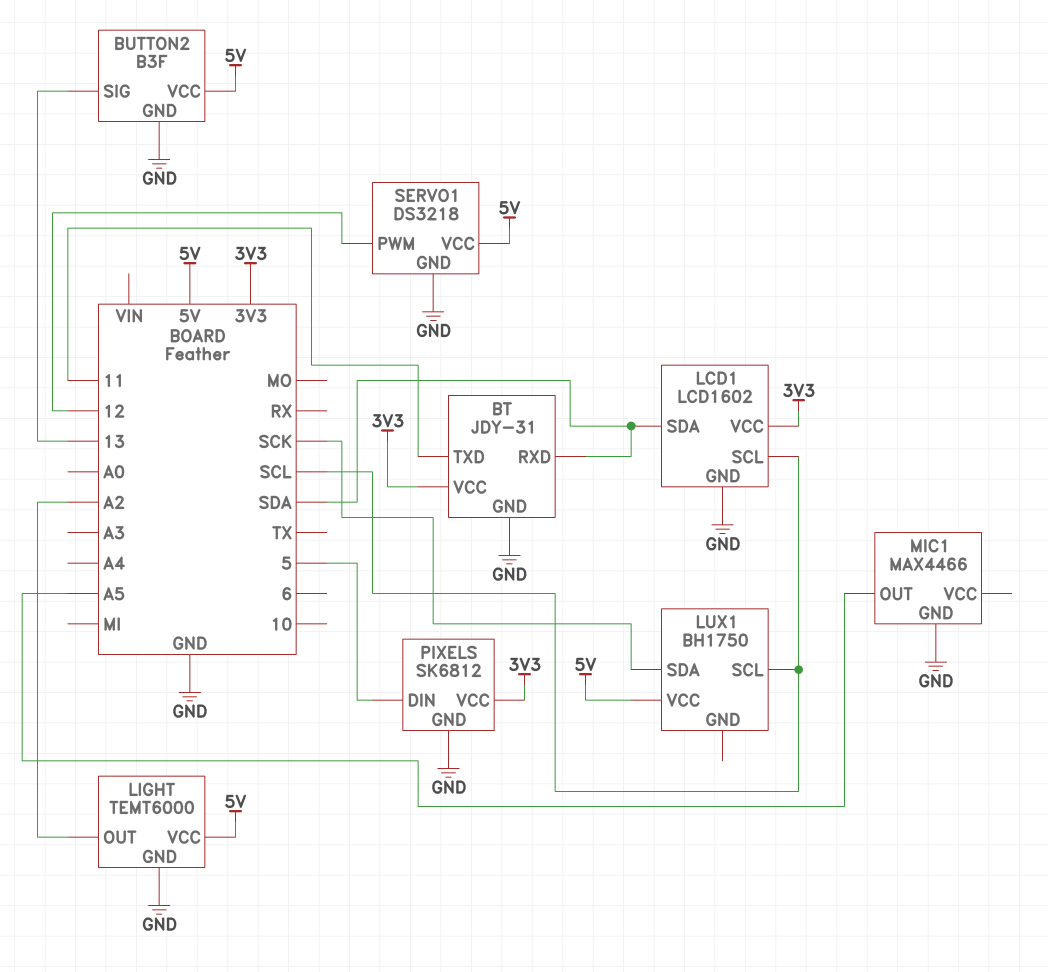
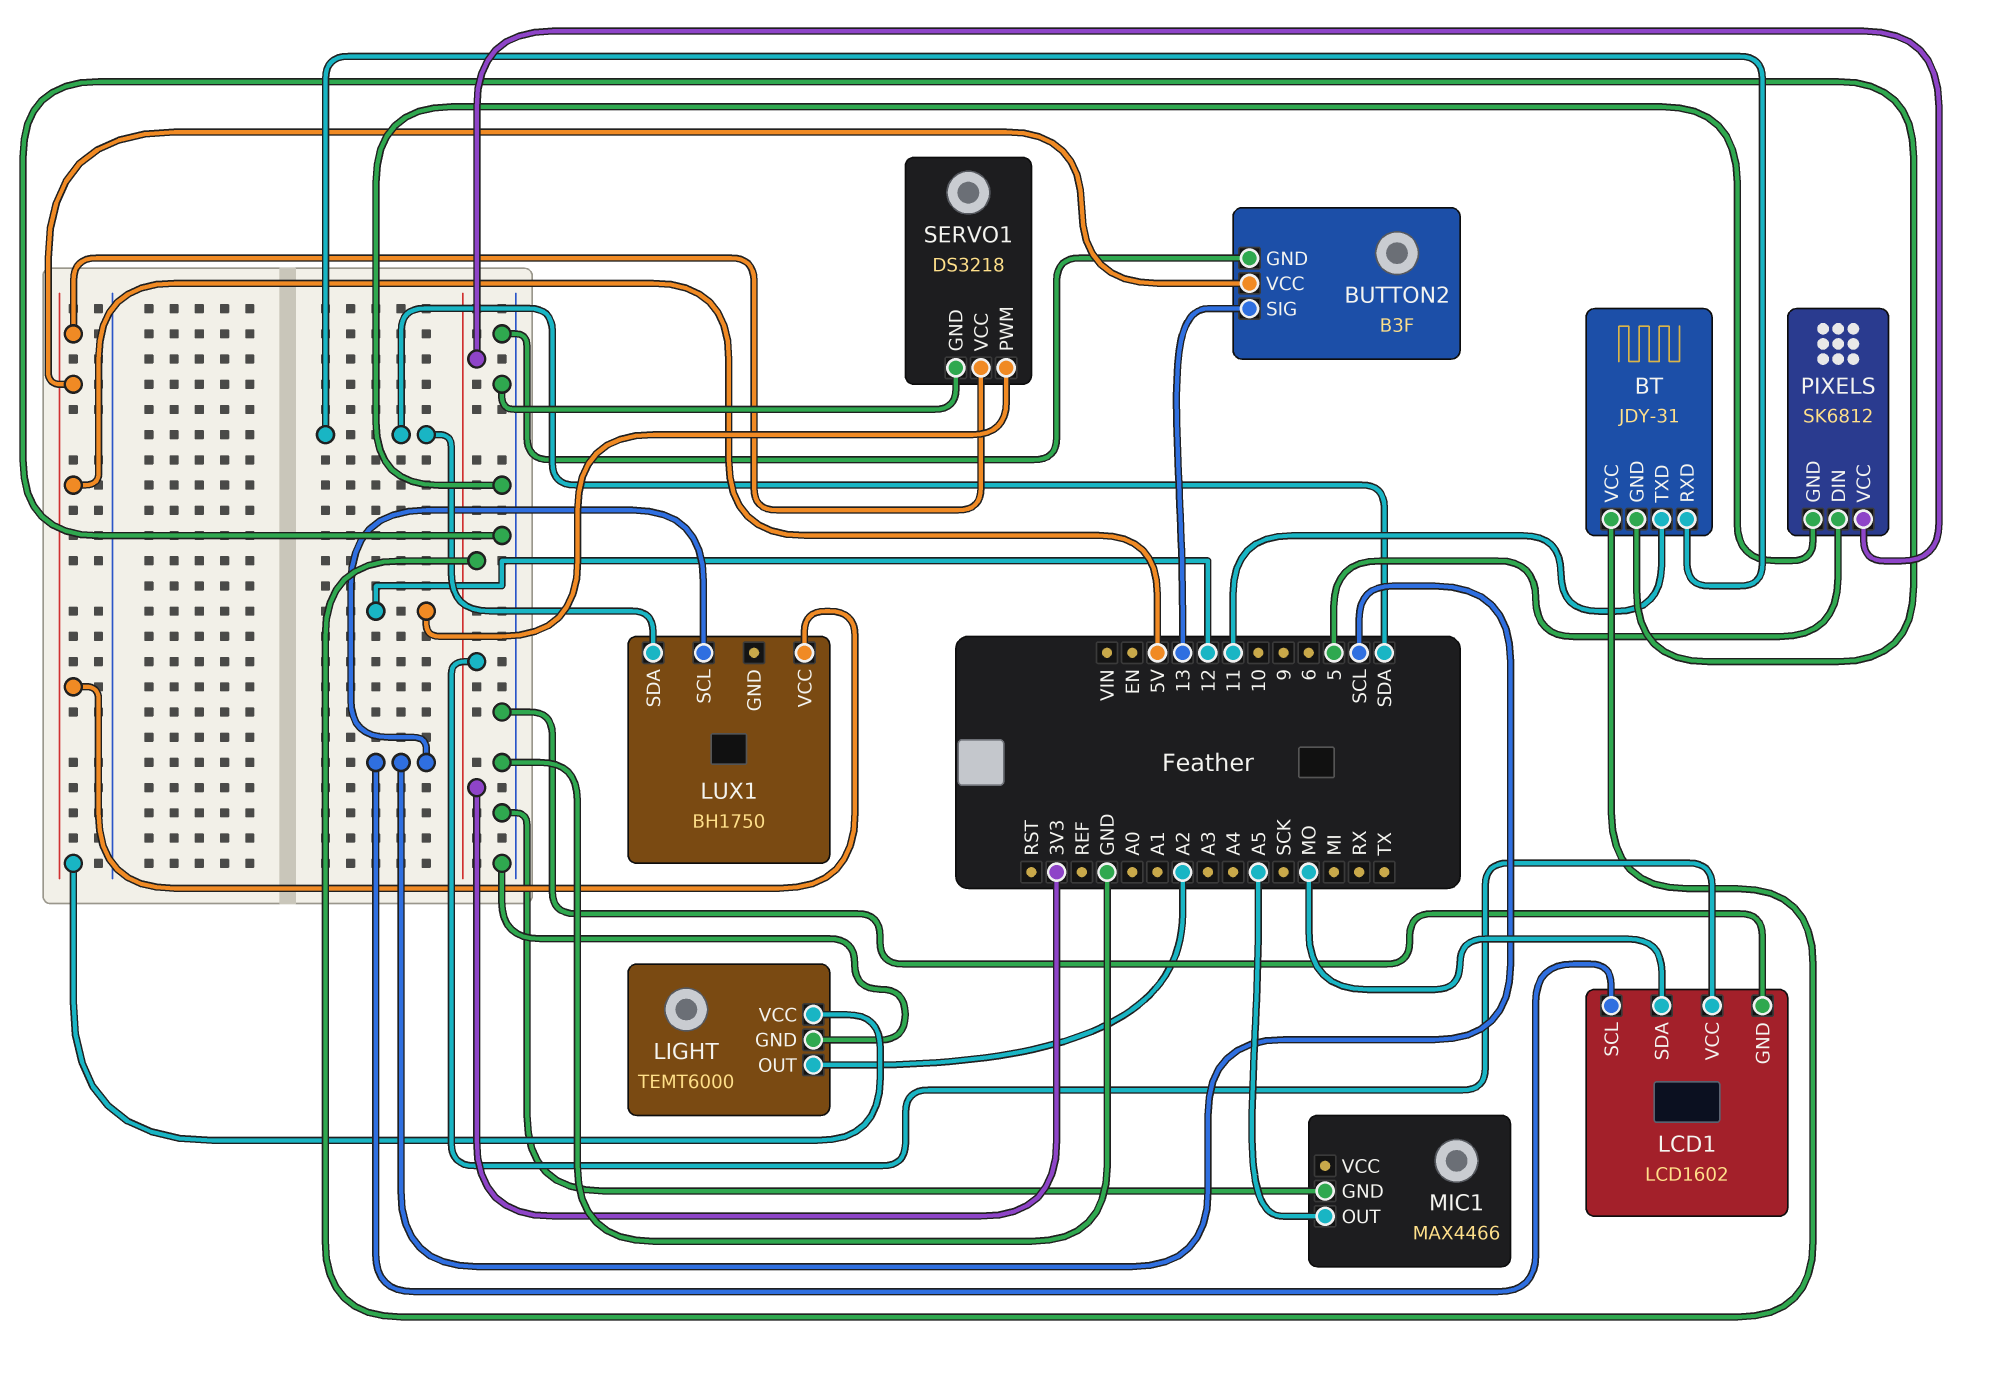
LCD1 pin SDA: SDA -> MO
LUX1 pin SDA: SCK -> SDA

